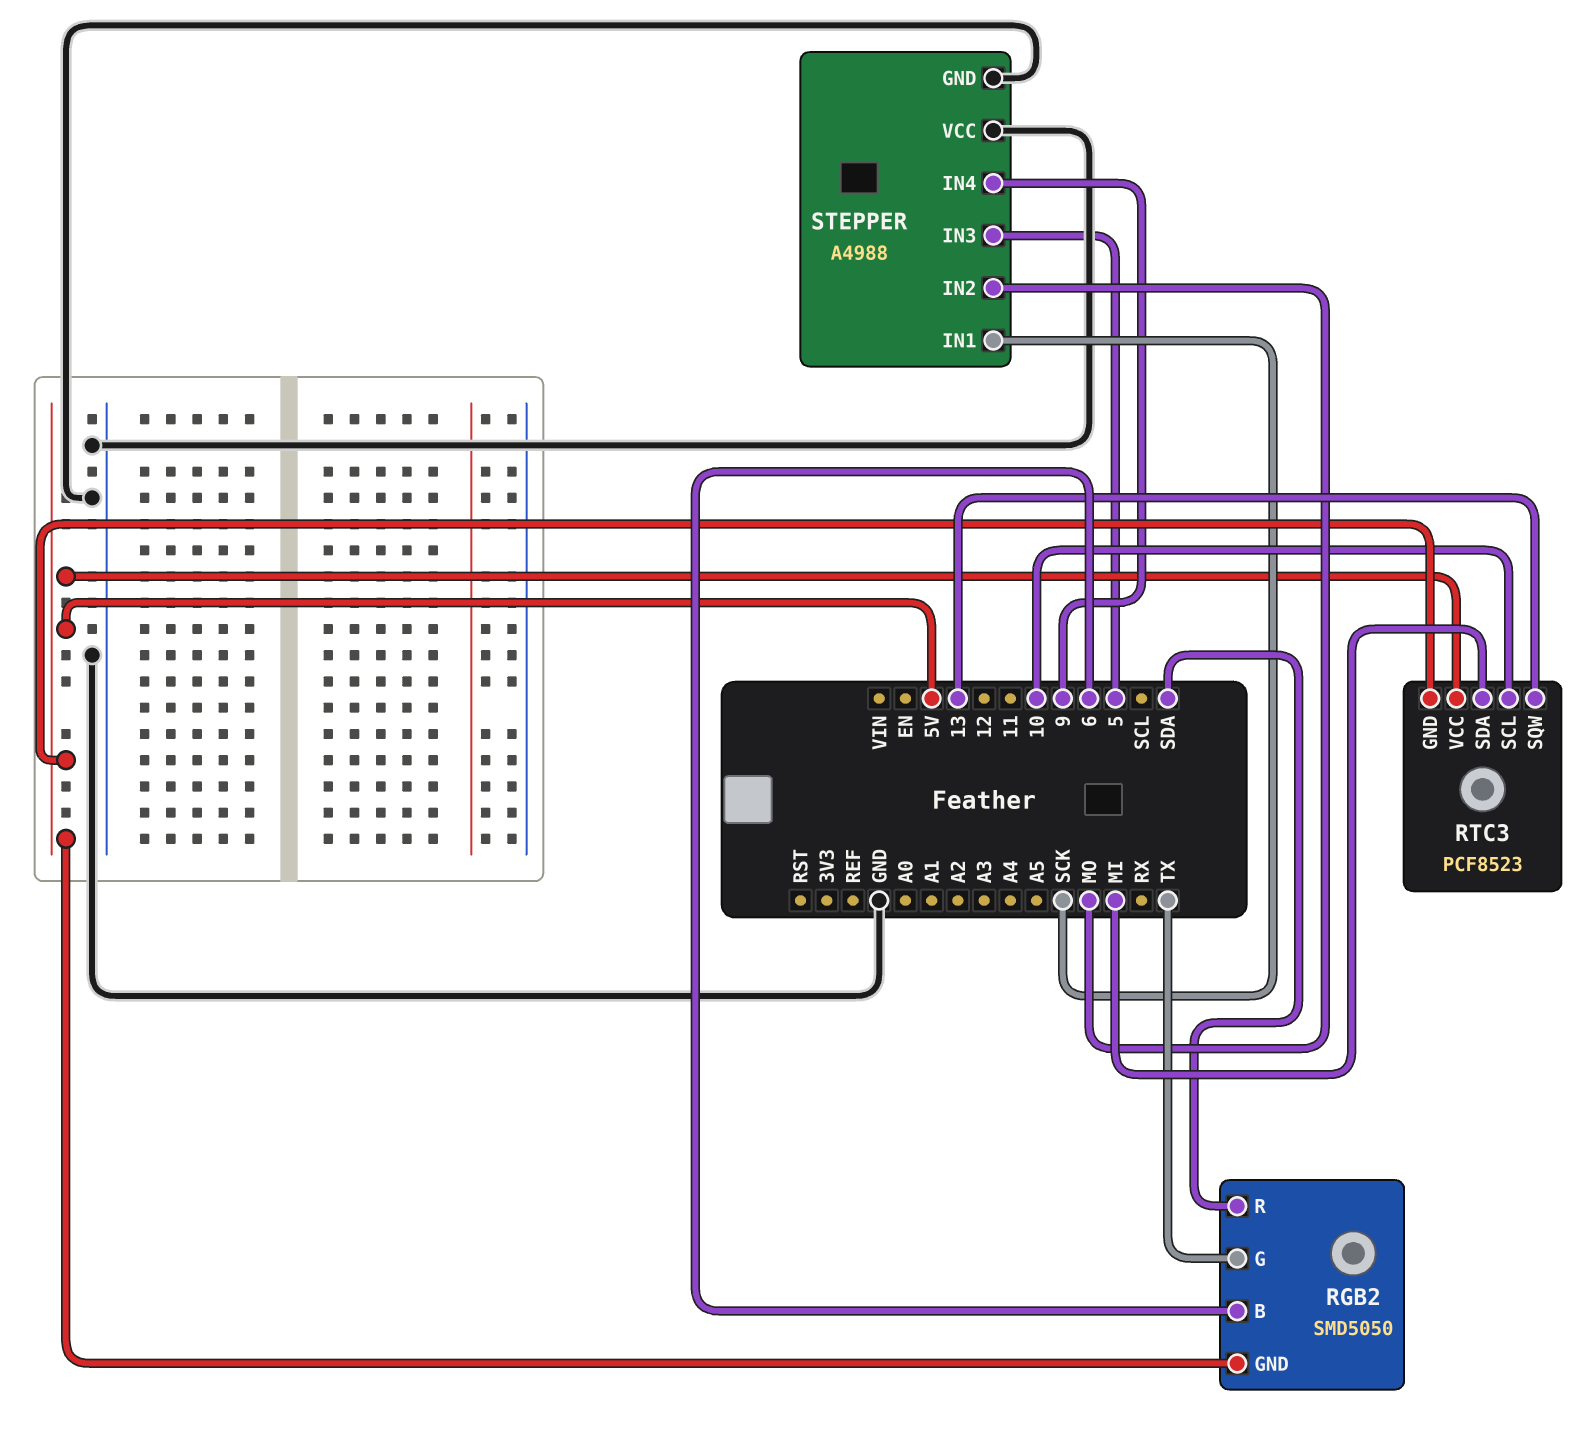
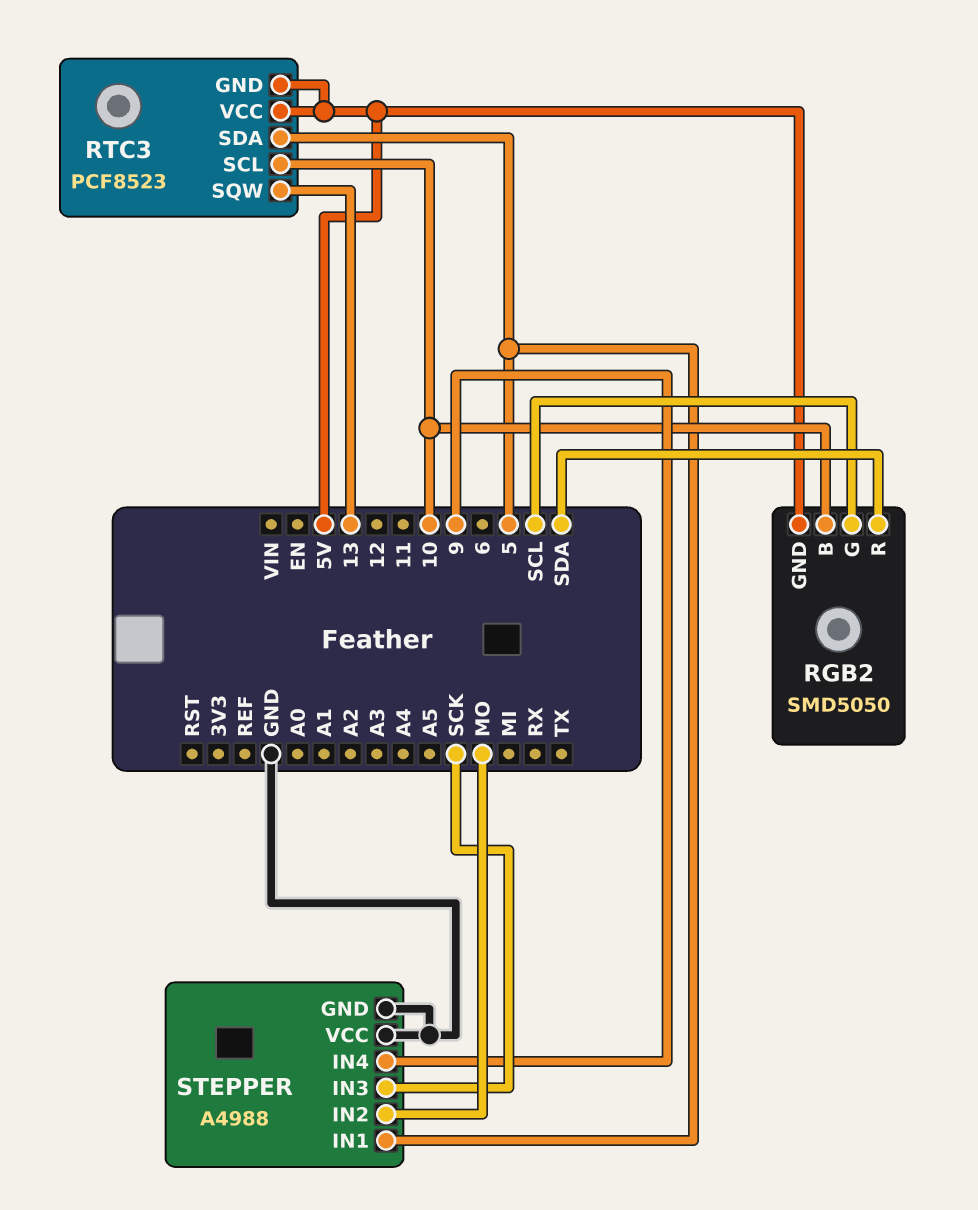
RGB2 pin B: 6 -> 10
RGB2 pin G: TX -> SCL
RTC3 pin SDA: MI -> 5
STEPPER pin IN1: SCK -> 5
STEPPER pin IN3: 5 -> SCK

